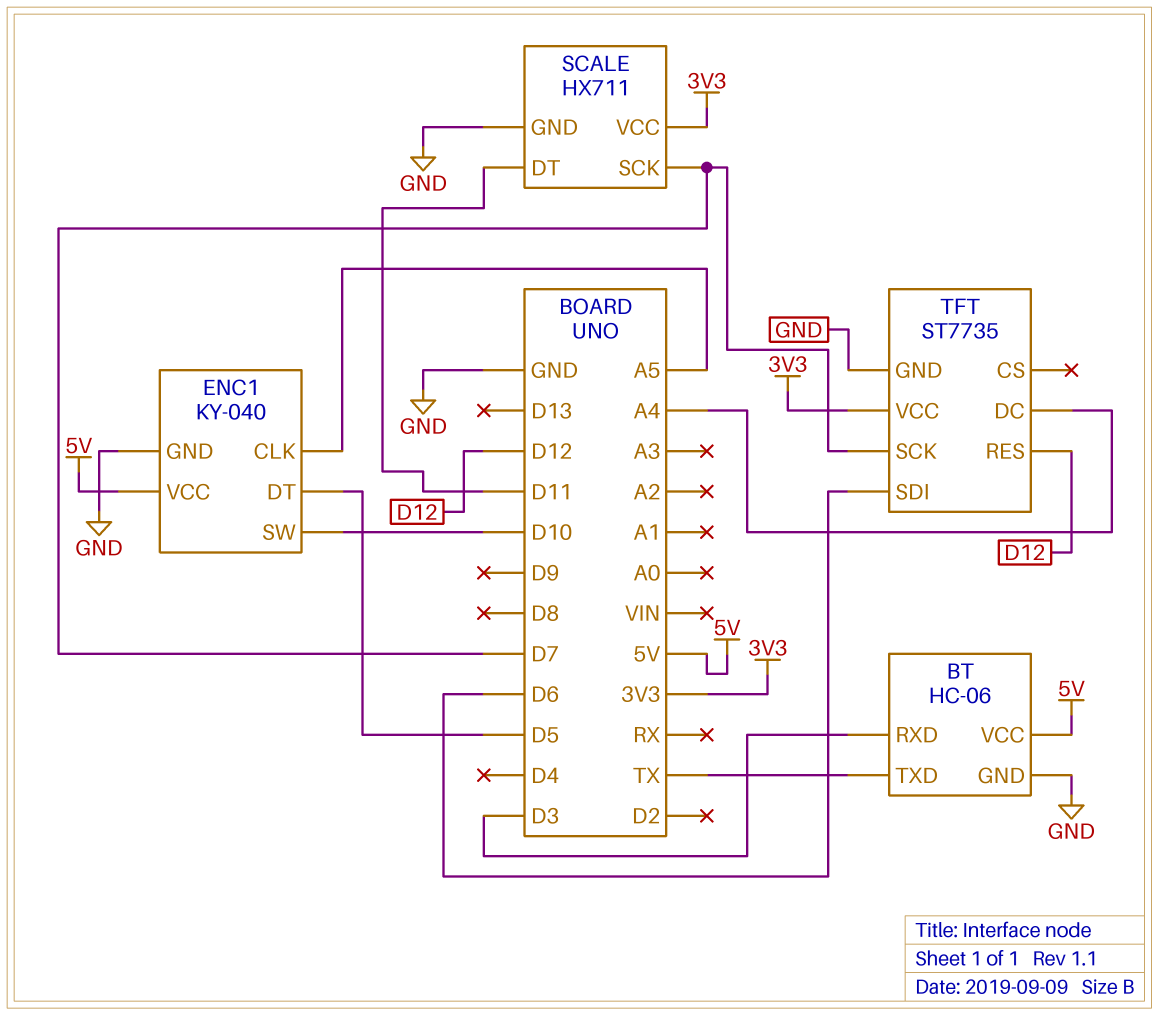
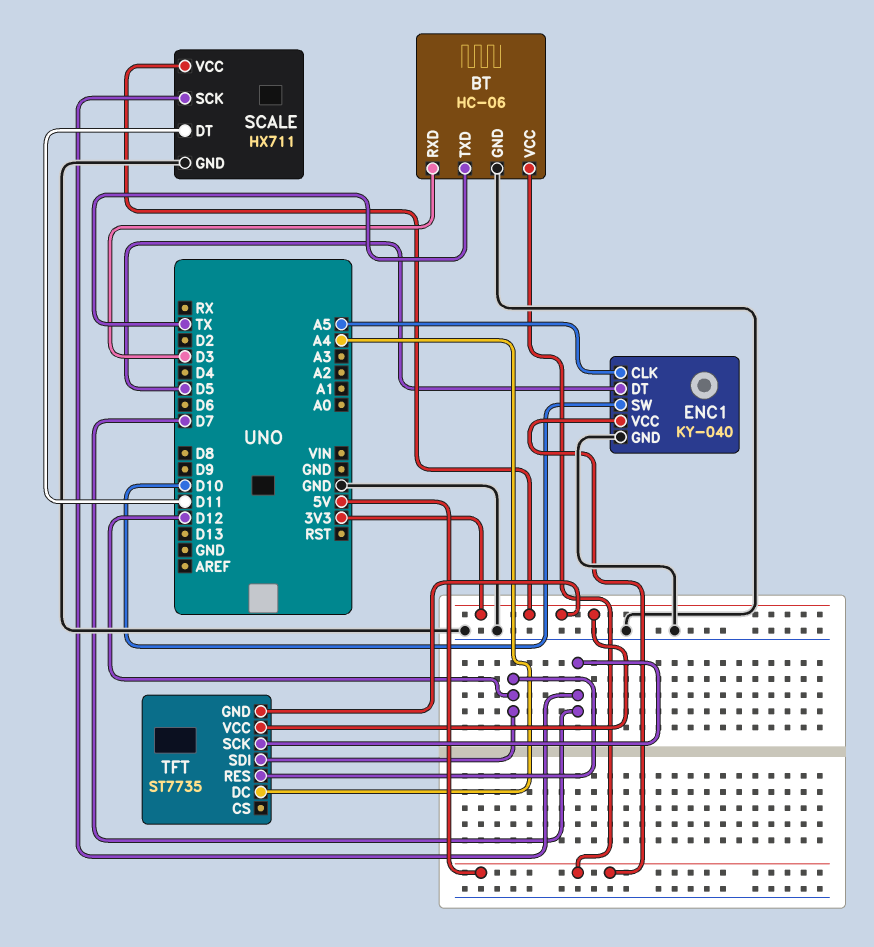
TFT pin GND: GND -> 3V3
TFT pin SDI: D6 -> D12

